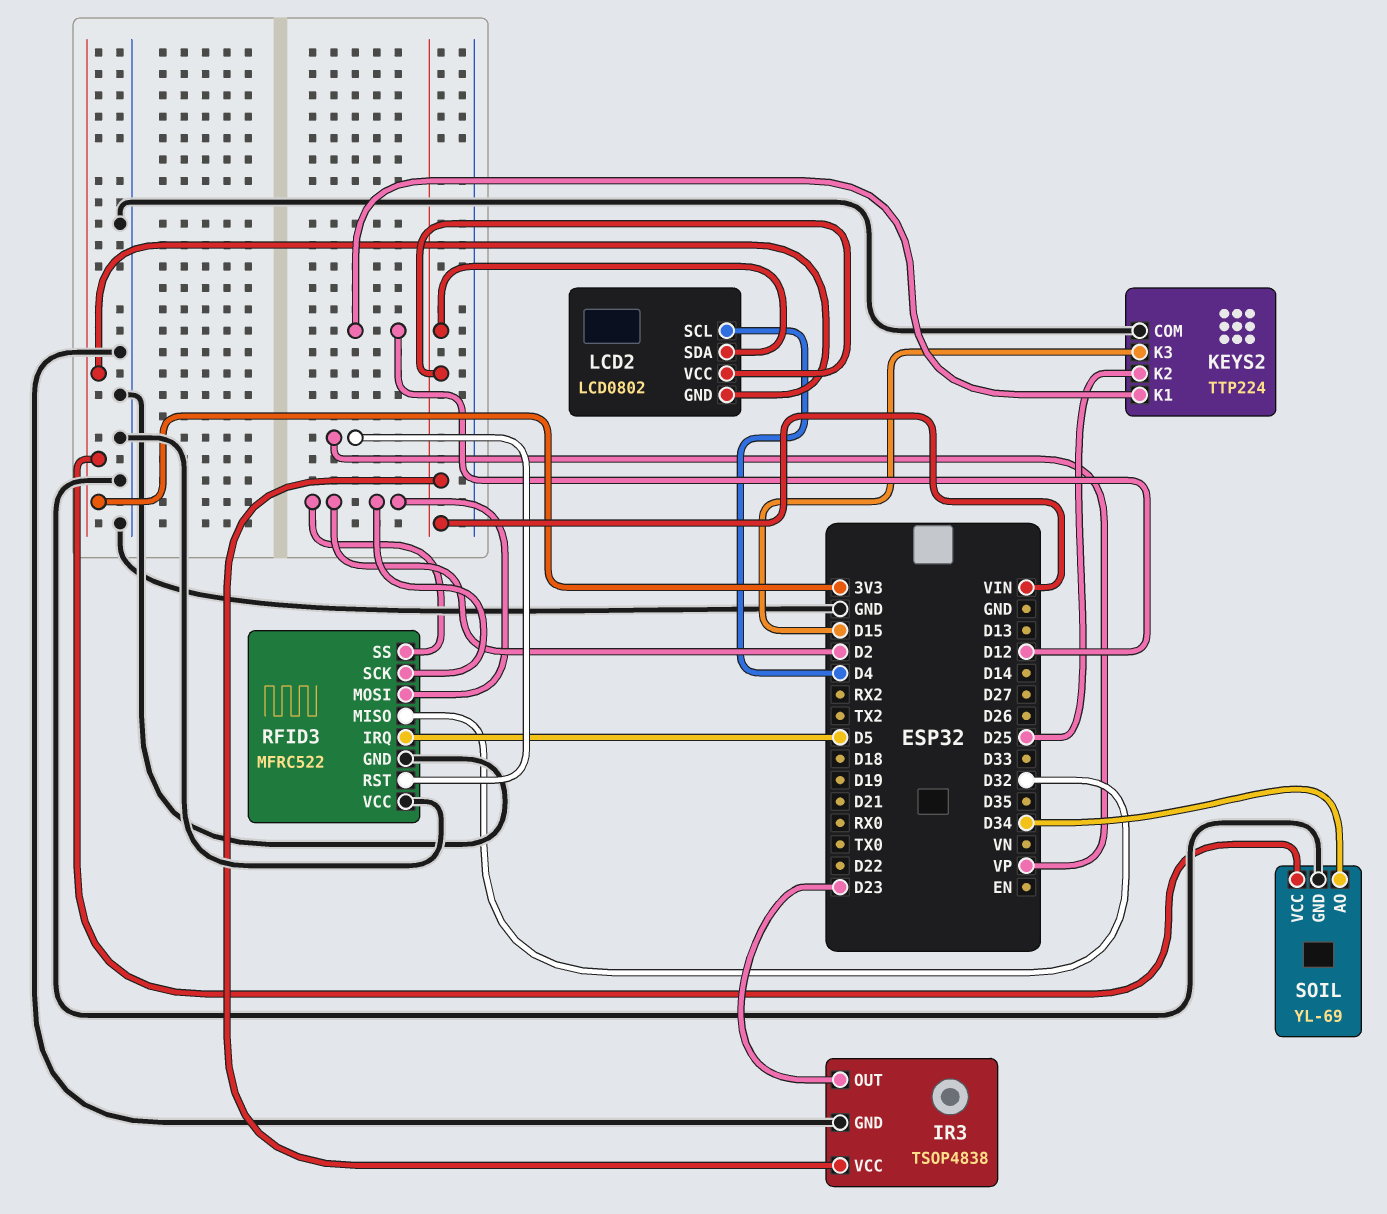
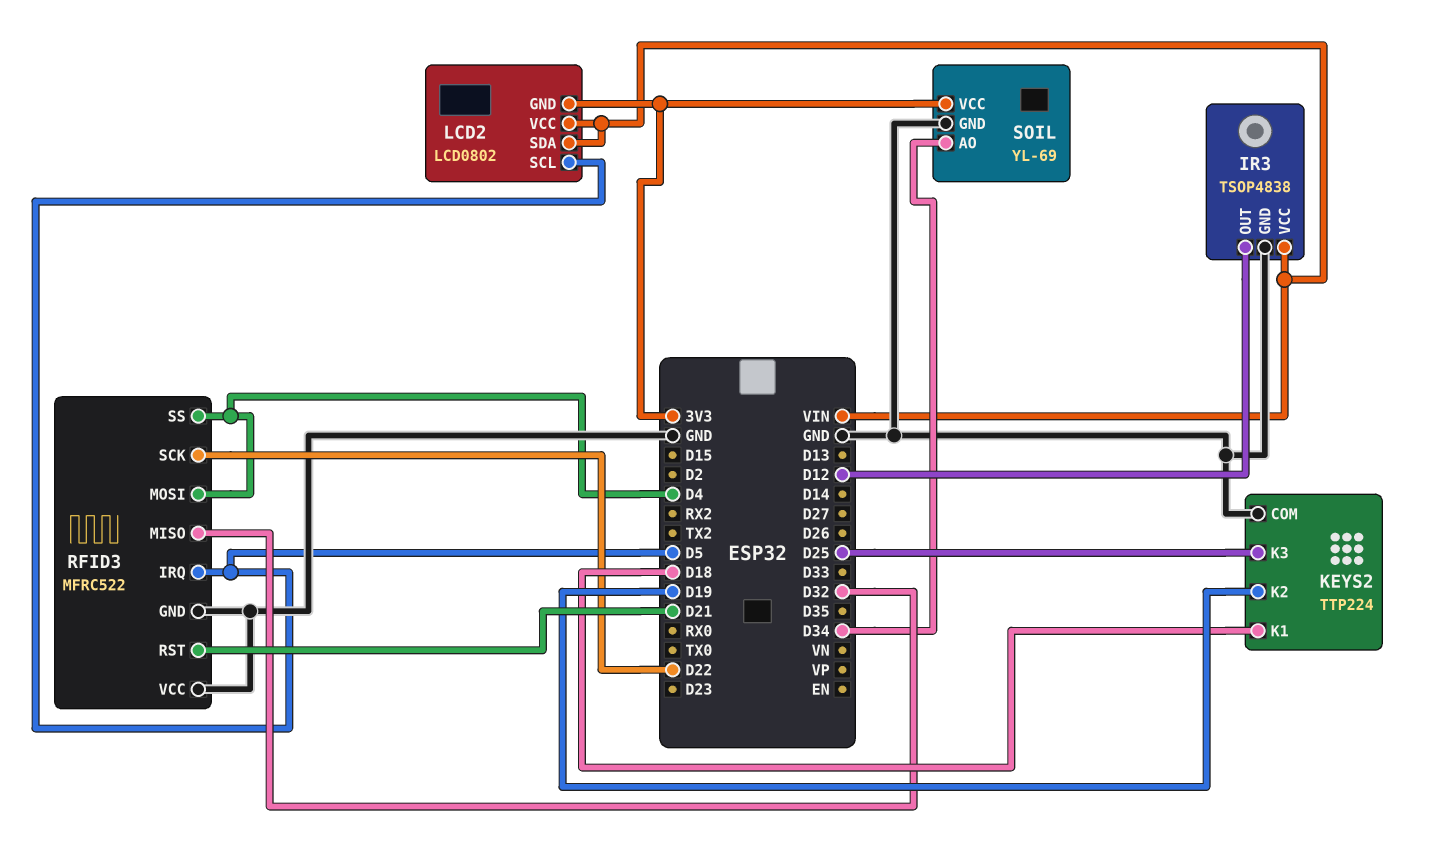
IR3 pin OUT: D23 -> D12
KEYS2 pin K1: D12 -> D18
KEYS2 pin K2: D25 -> D19
KEYS2 pin K3: D15 -> D25
LCD2 pin SCL: D4 -> D5
RFID3 pin MOSI: D2 -> D4
RFID3 pin RST: VP -> D21
RFID3 pin SCK: D2 -> D22
RFID3 pin SS: D2 -> D4

